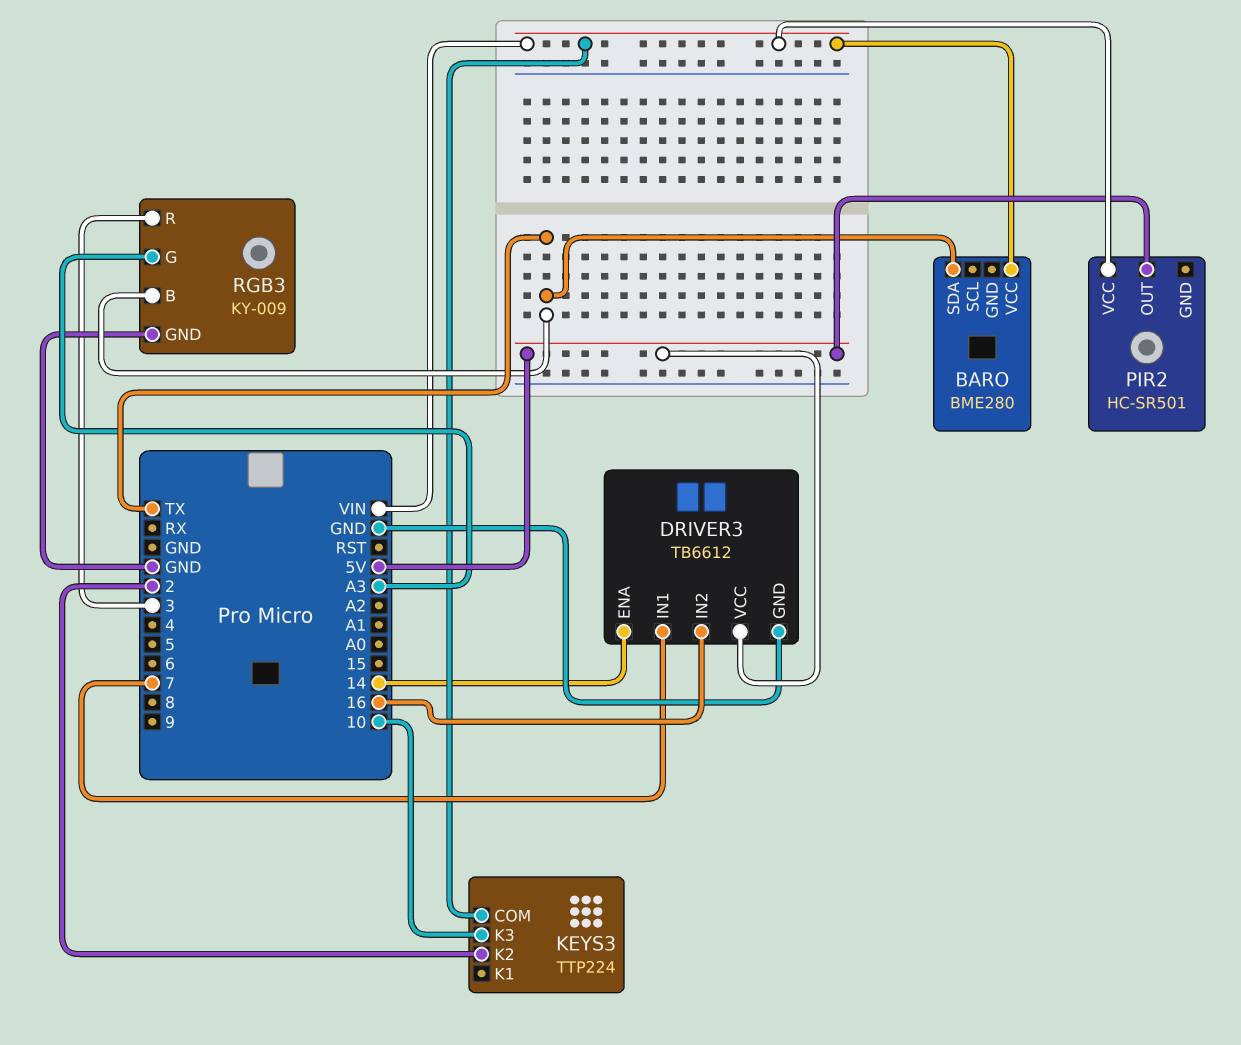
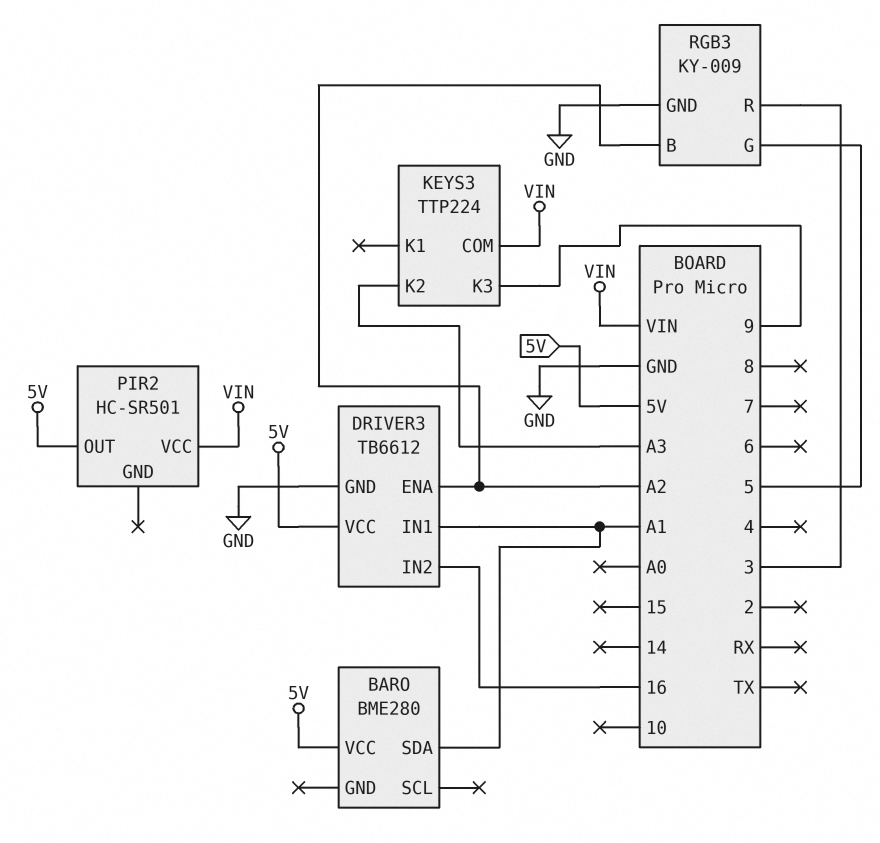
BARO pin SDA: TX -> A1
BARO pin VCC: VIN -> 5V
DRIVER3 pin ENA: 14 -> A2
DRIVER3 pin IN1: 7 -> A1
KEYS3 pin K2: 2 -> A3
KEYS3 pin K3: 10 -> 9
RGB3 pin B: TX -> A2
RGB3 pin G: A3 -> 5

